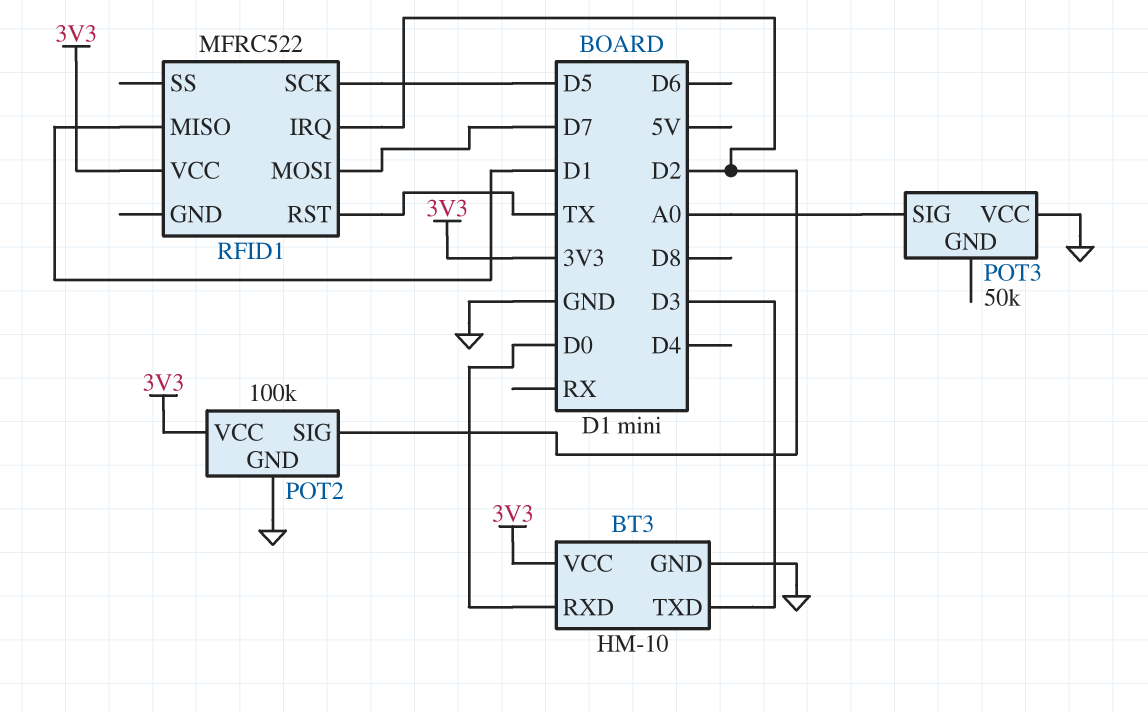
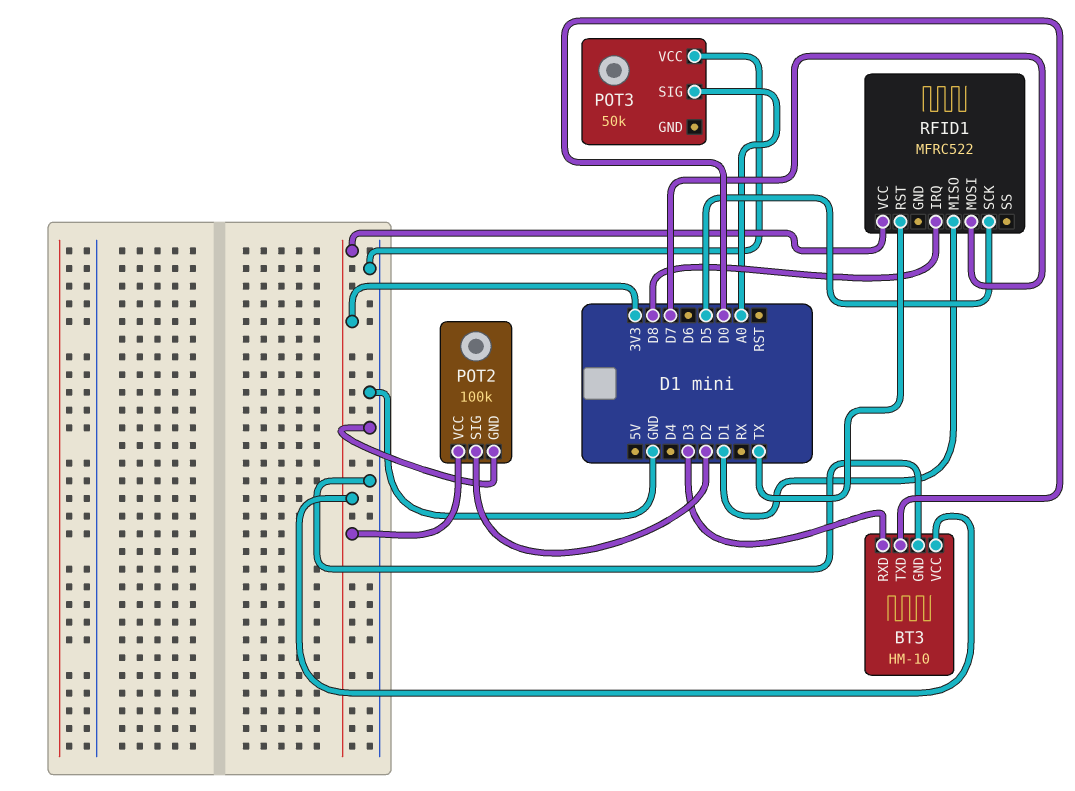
BT3 pin RXD: D0 -> D3
BT3 pin TXD: D3 -> D0
RFID1 pin IRQ: D2 -> D8

